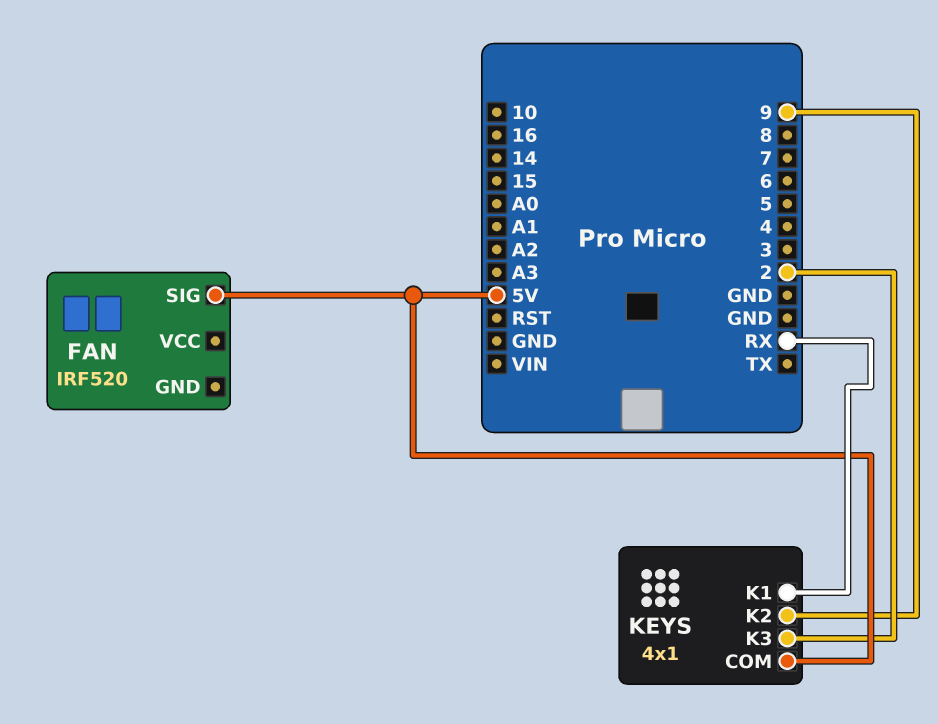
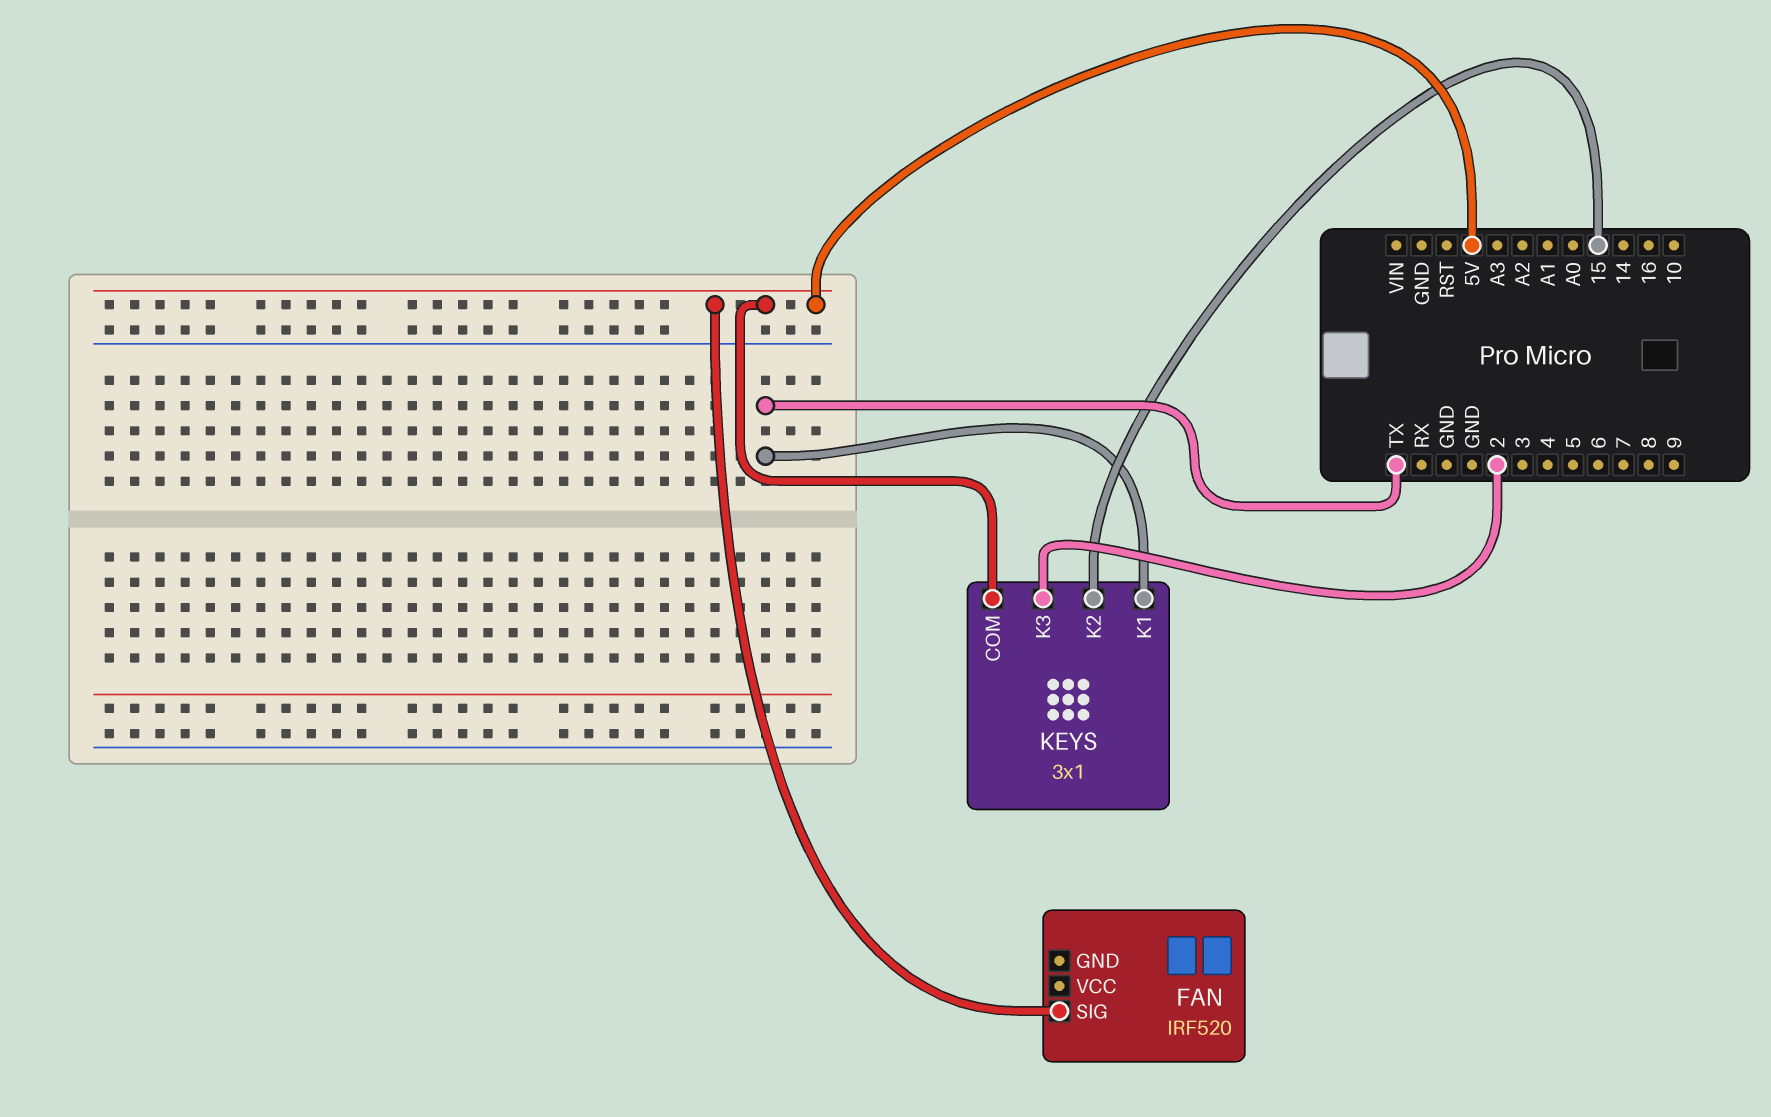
KEYS: 4x1 -> 3x1
KEYS pin K1: RX -> TX
KEYS pin K2: 9 -> 15

